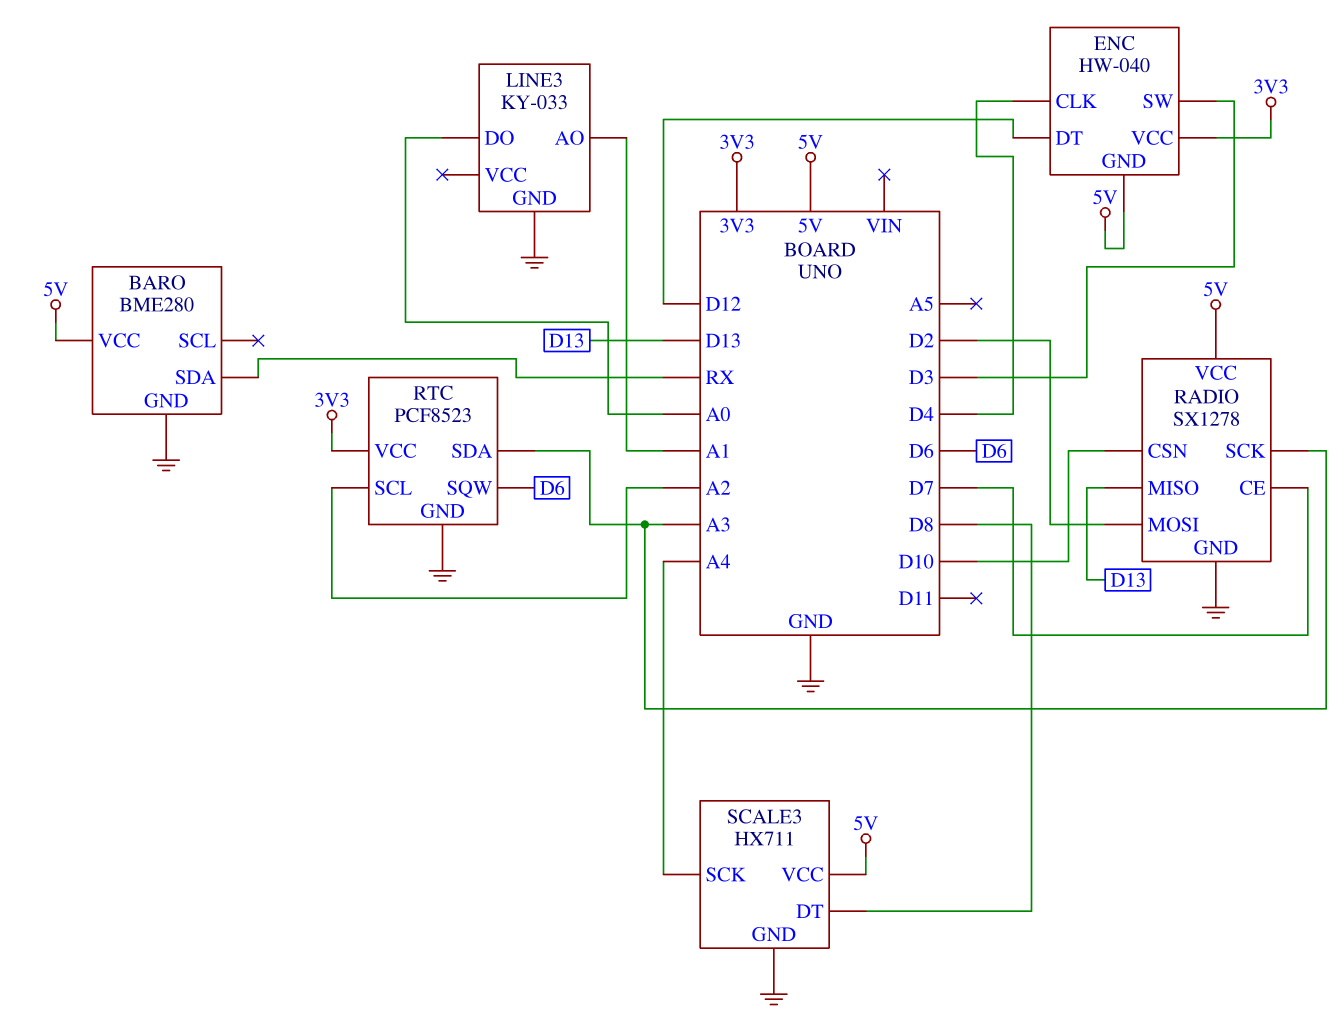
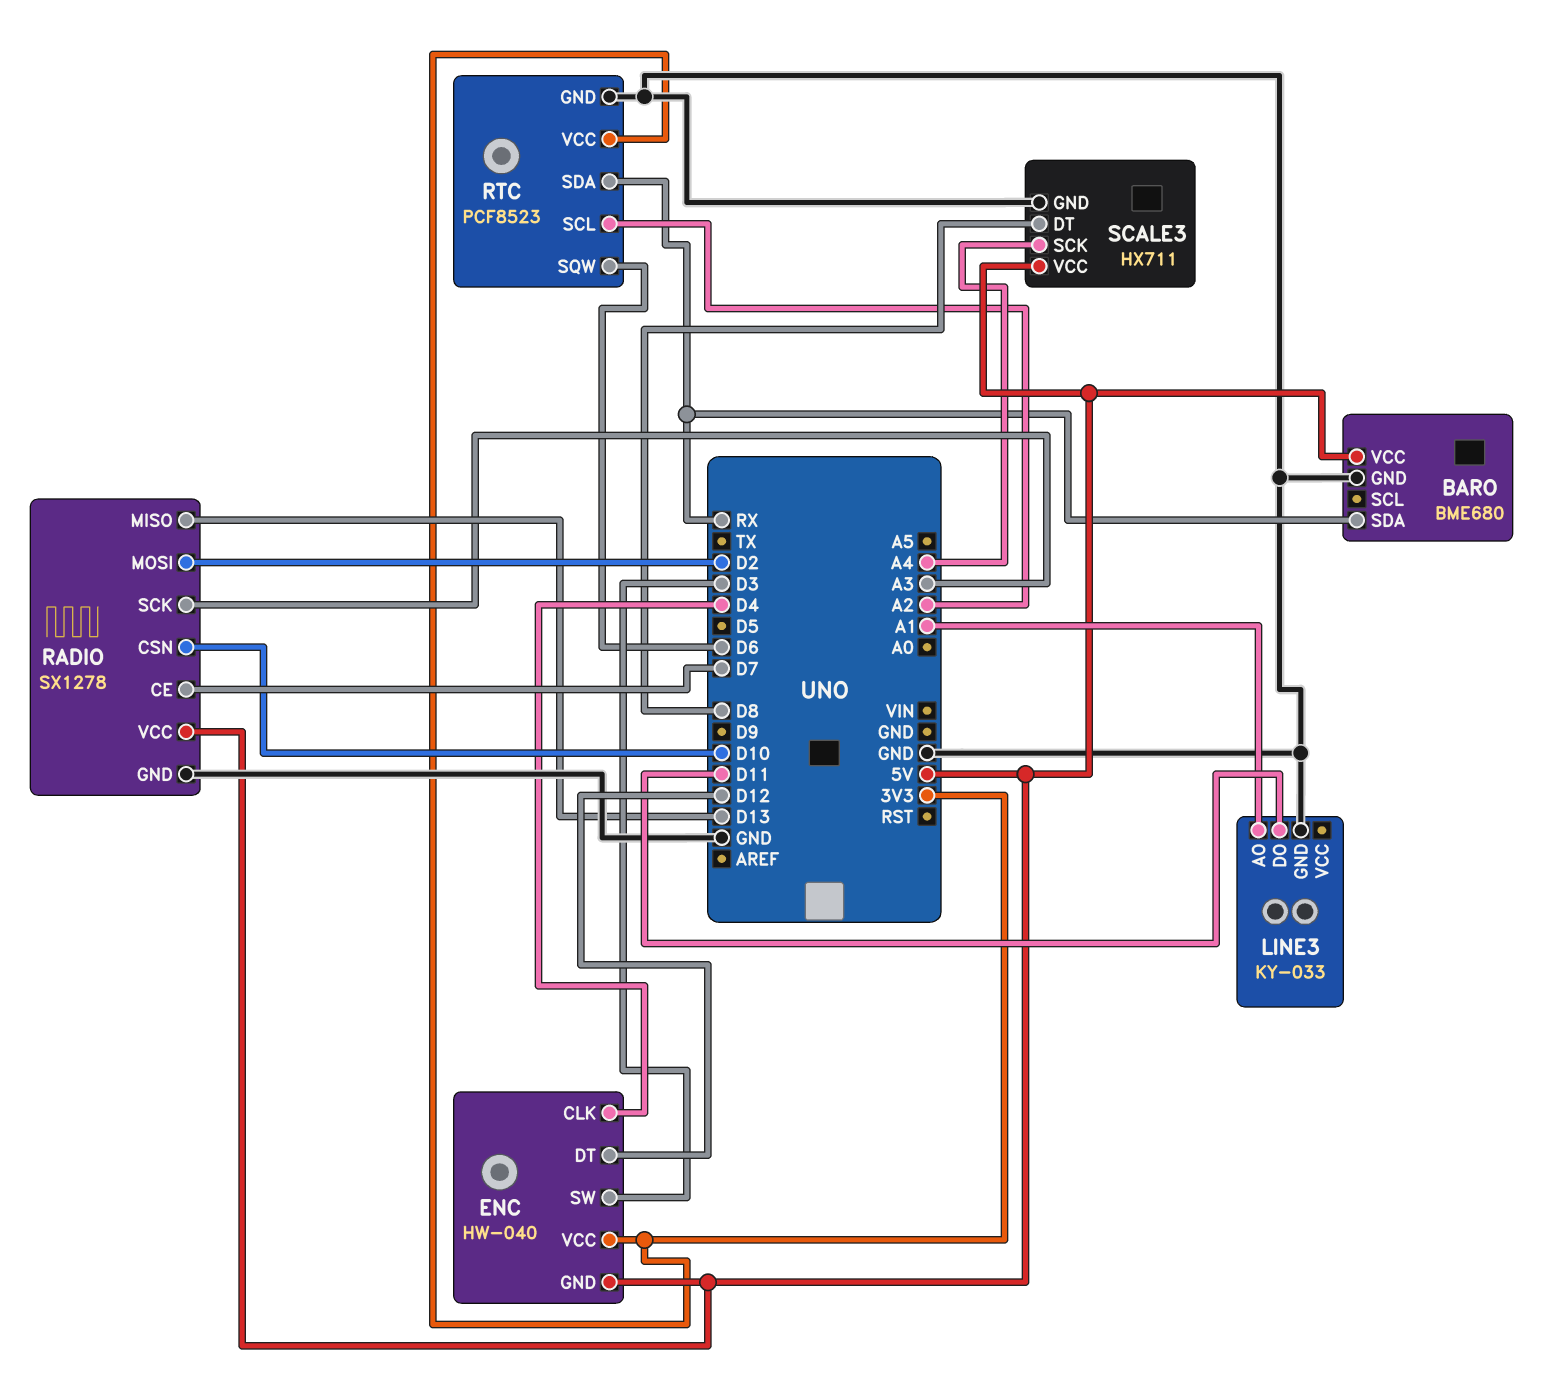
BARO: BME280 -> BME680
LINE3 pin DO: A0 -> D11
RTC pin SDA: A3 -> RX

